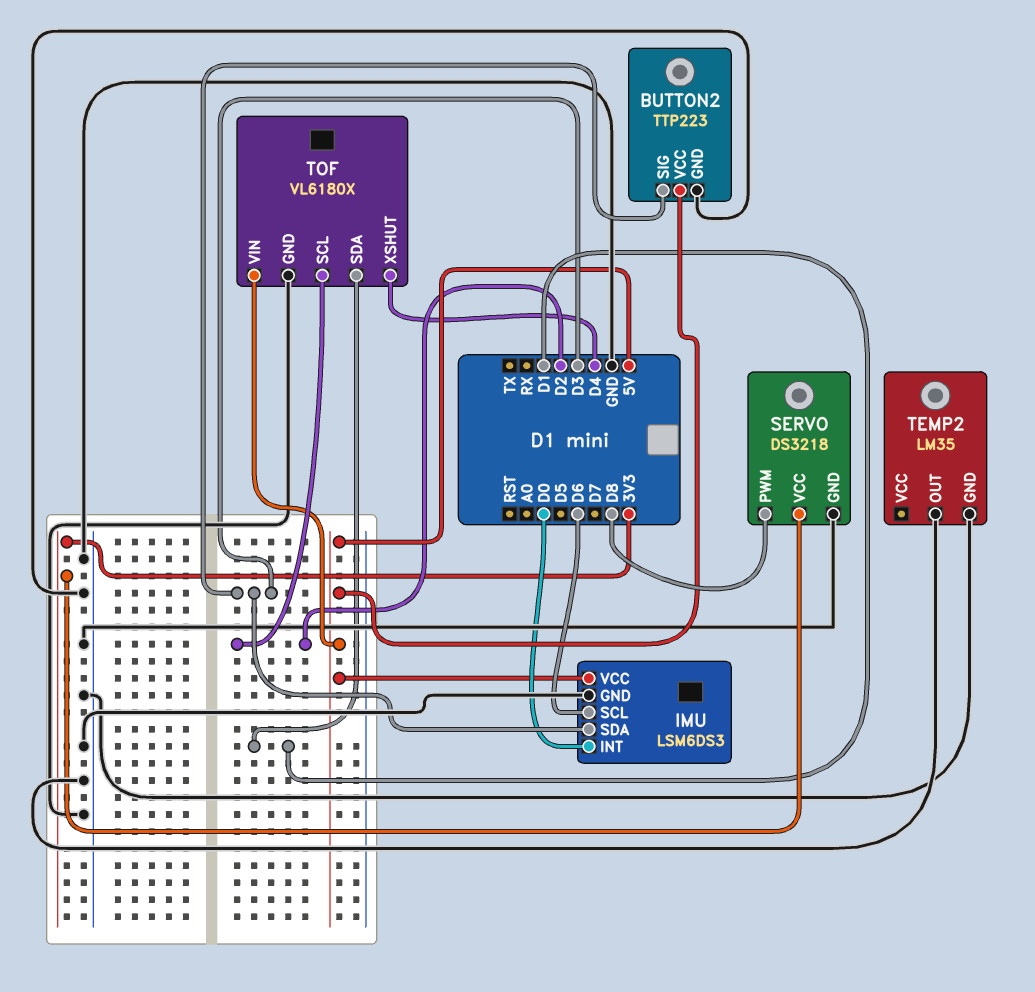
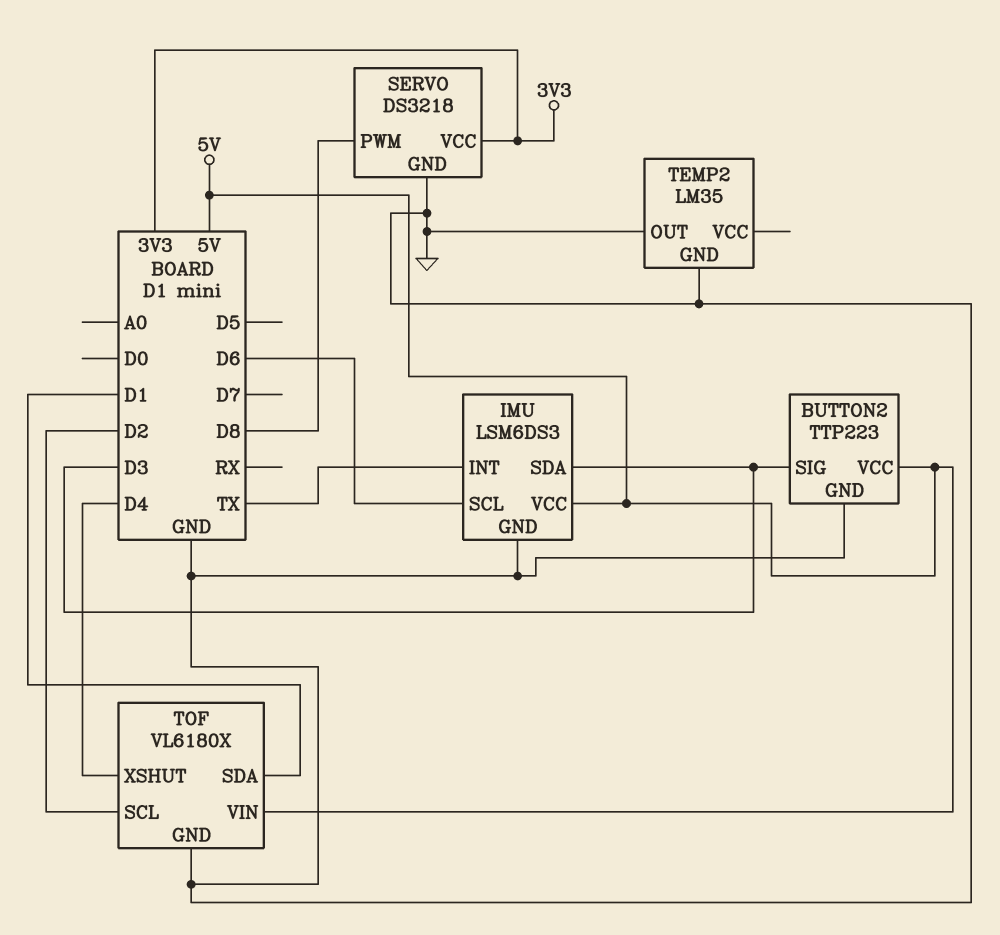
IMU pin INT: D0 -> TX

